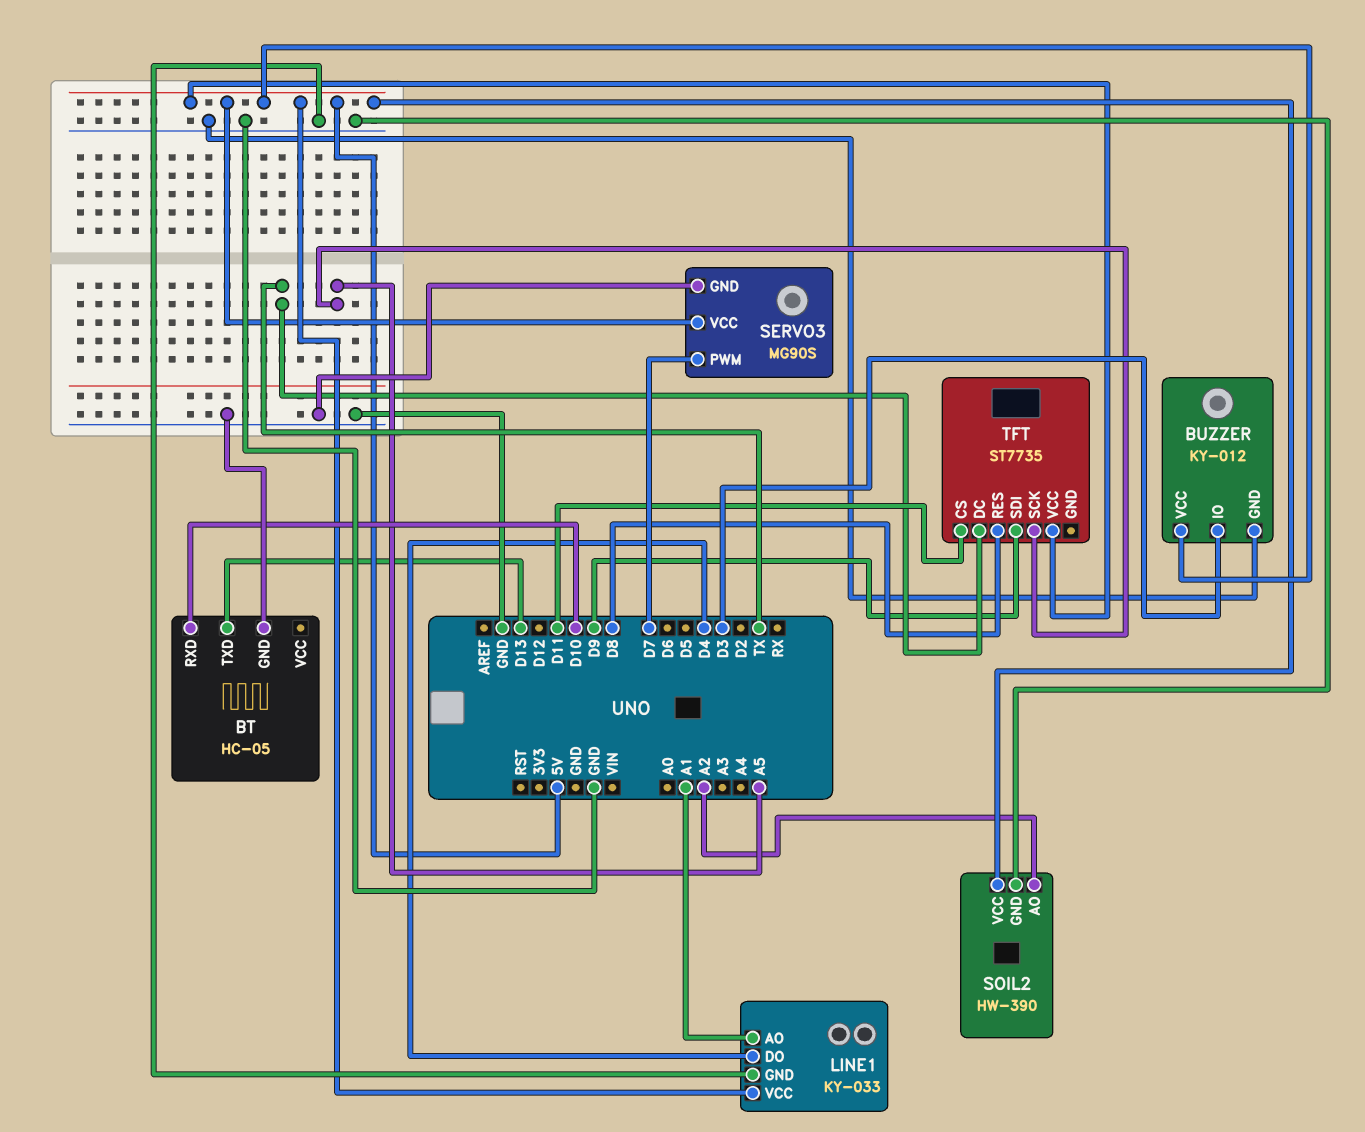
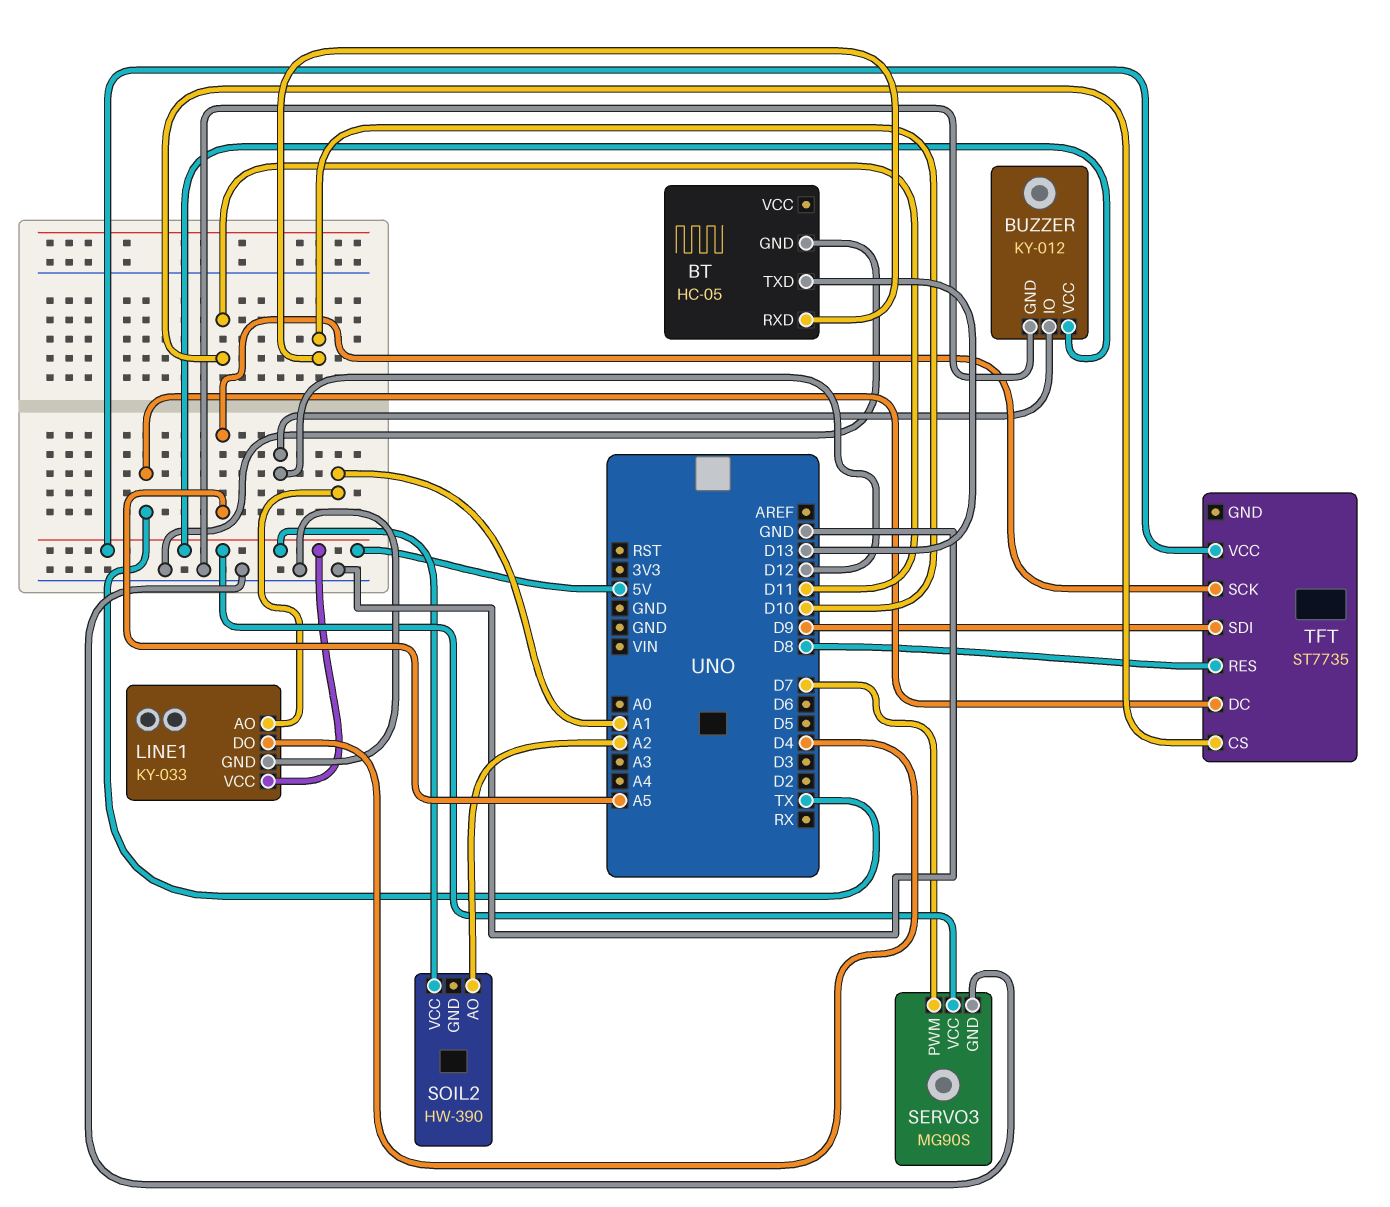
BUZZER pin IO: D3 -> D12
SOIL2 pin GND: GND -> none

